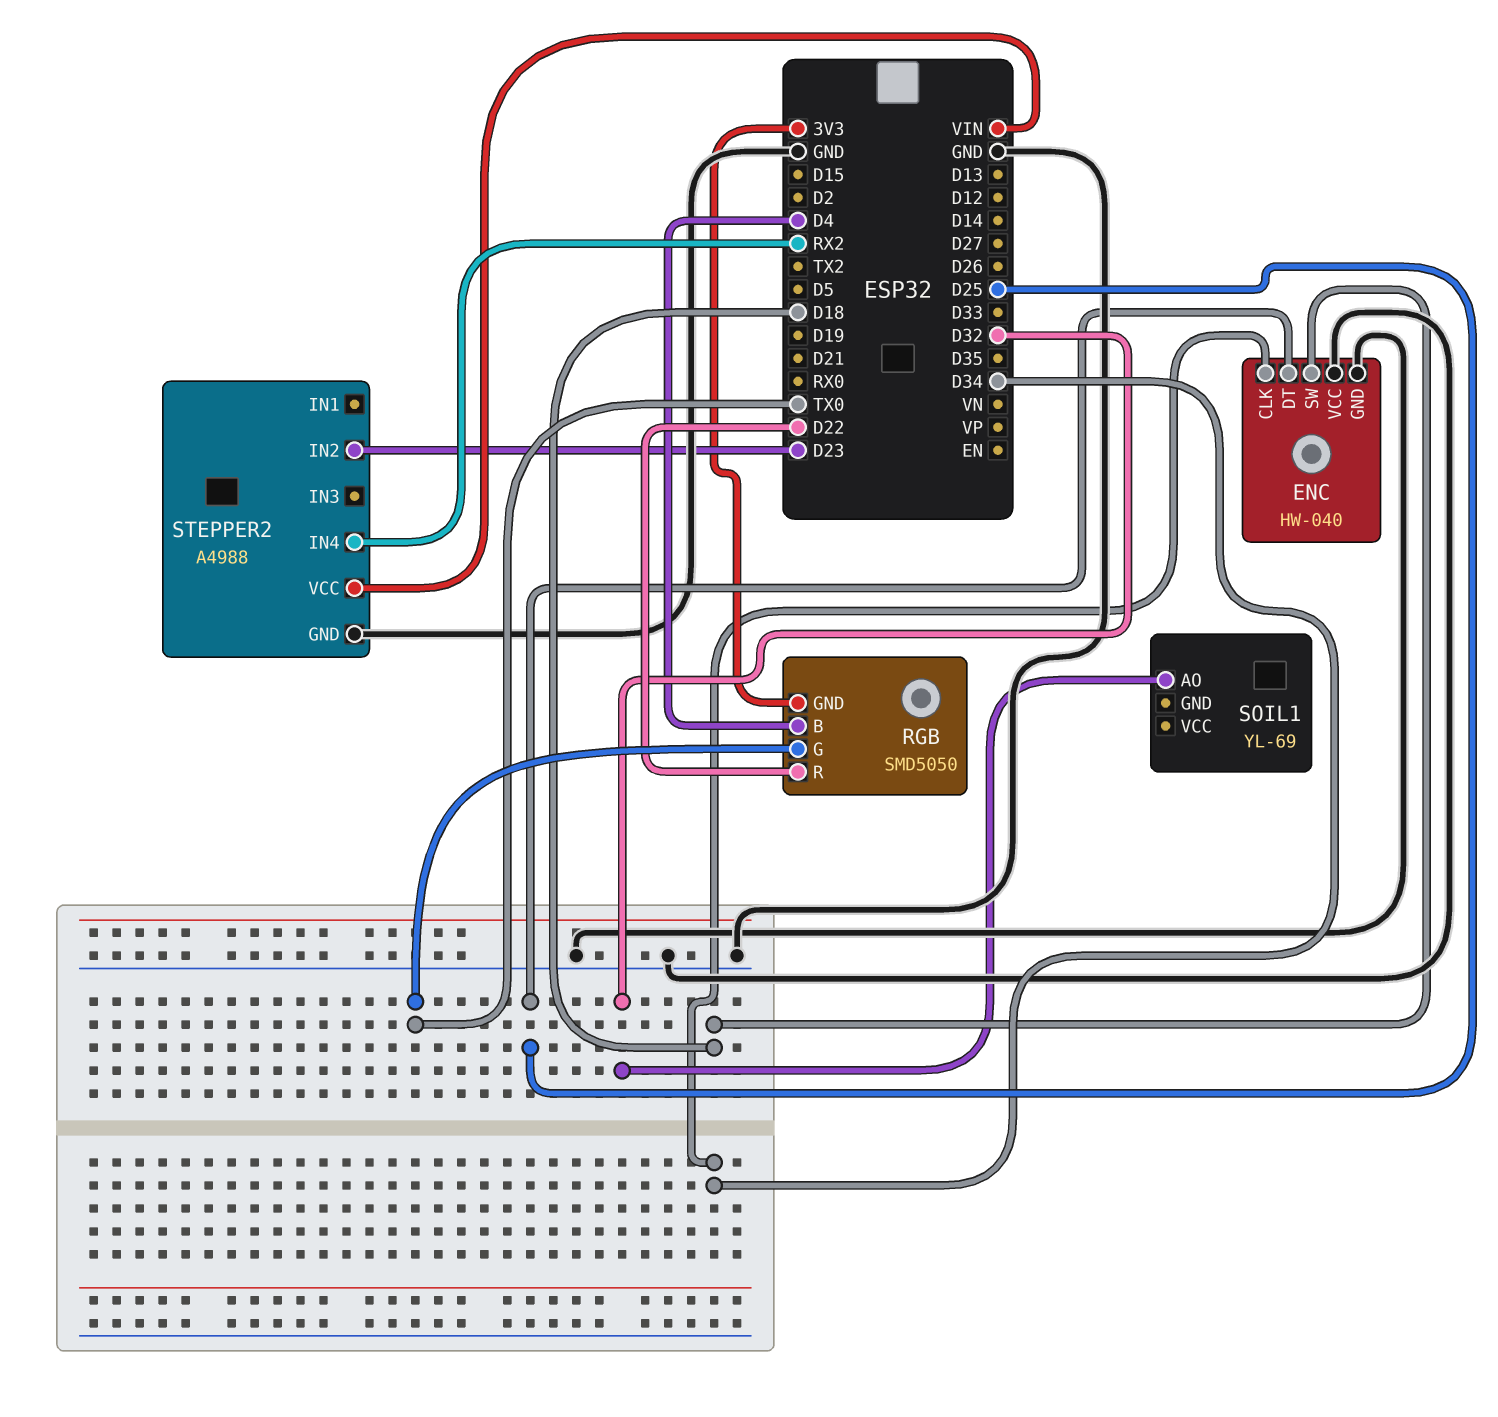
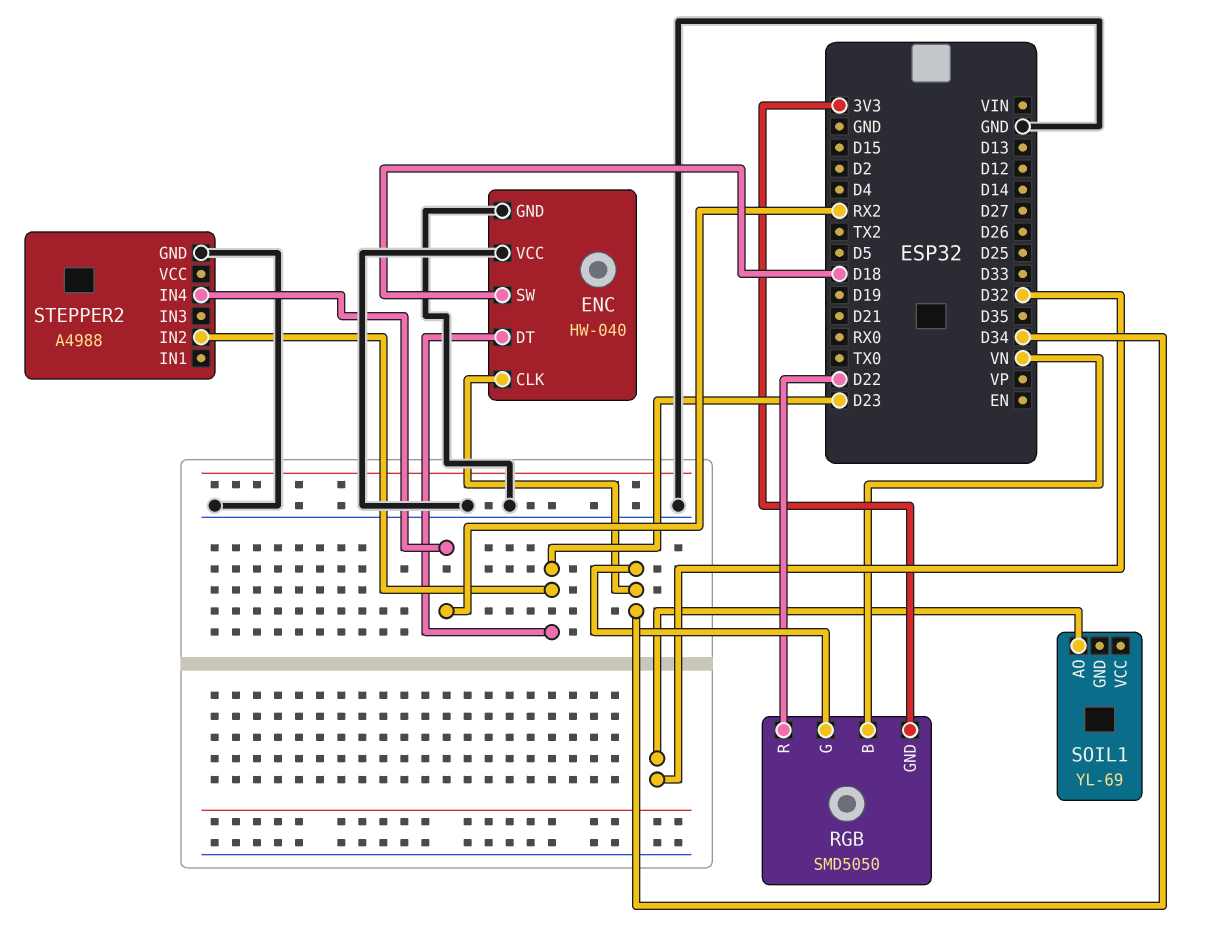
ENC pin DT: D25 -> D23
RGB pin B: D4 -> VN
RGB pin G: TX0 -> D34
STEPPER2 pin VCC: VIN -> none

